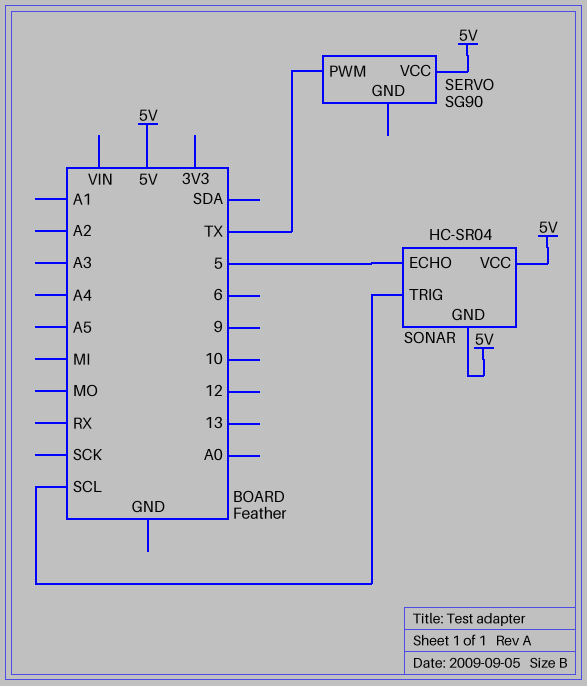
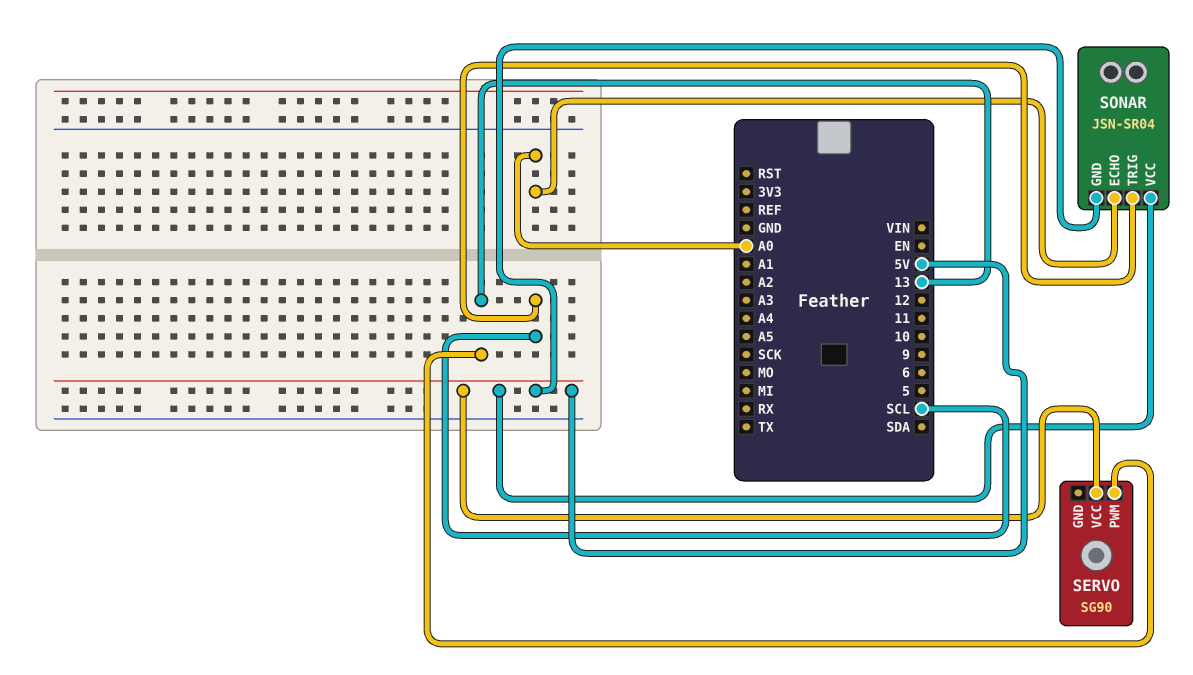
SERVO pin PWM: TX -> 13
SONAR: HC-SR04 -> JSN-SR04
SONAR pin ECHO: 5 -> A0

